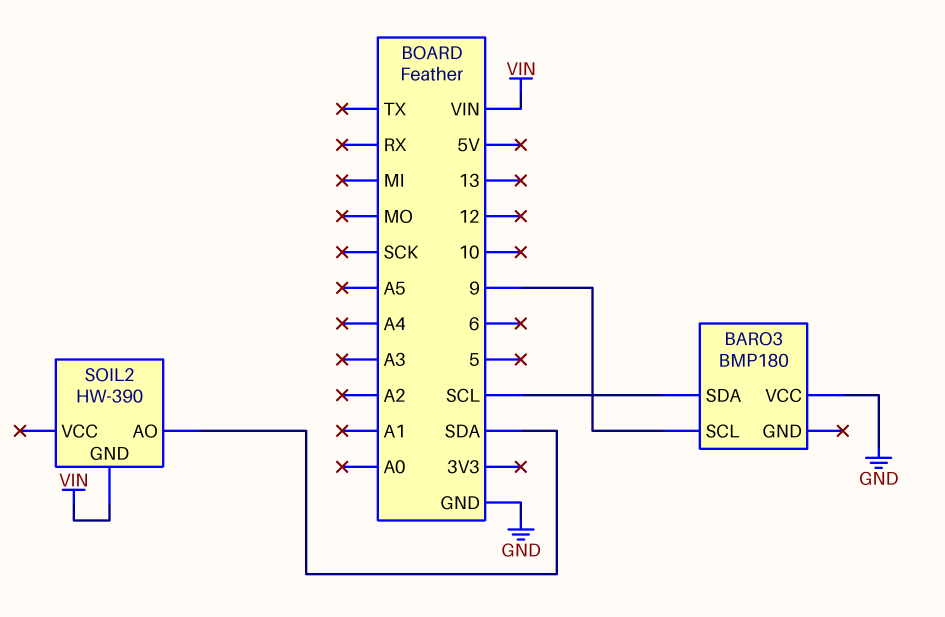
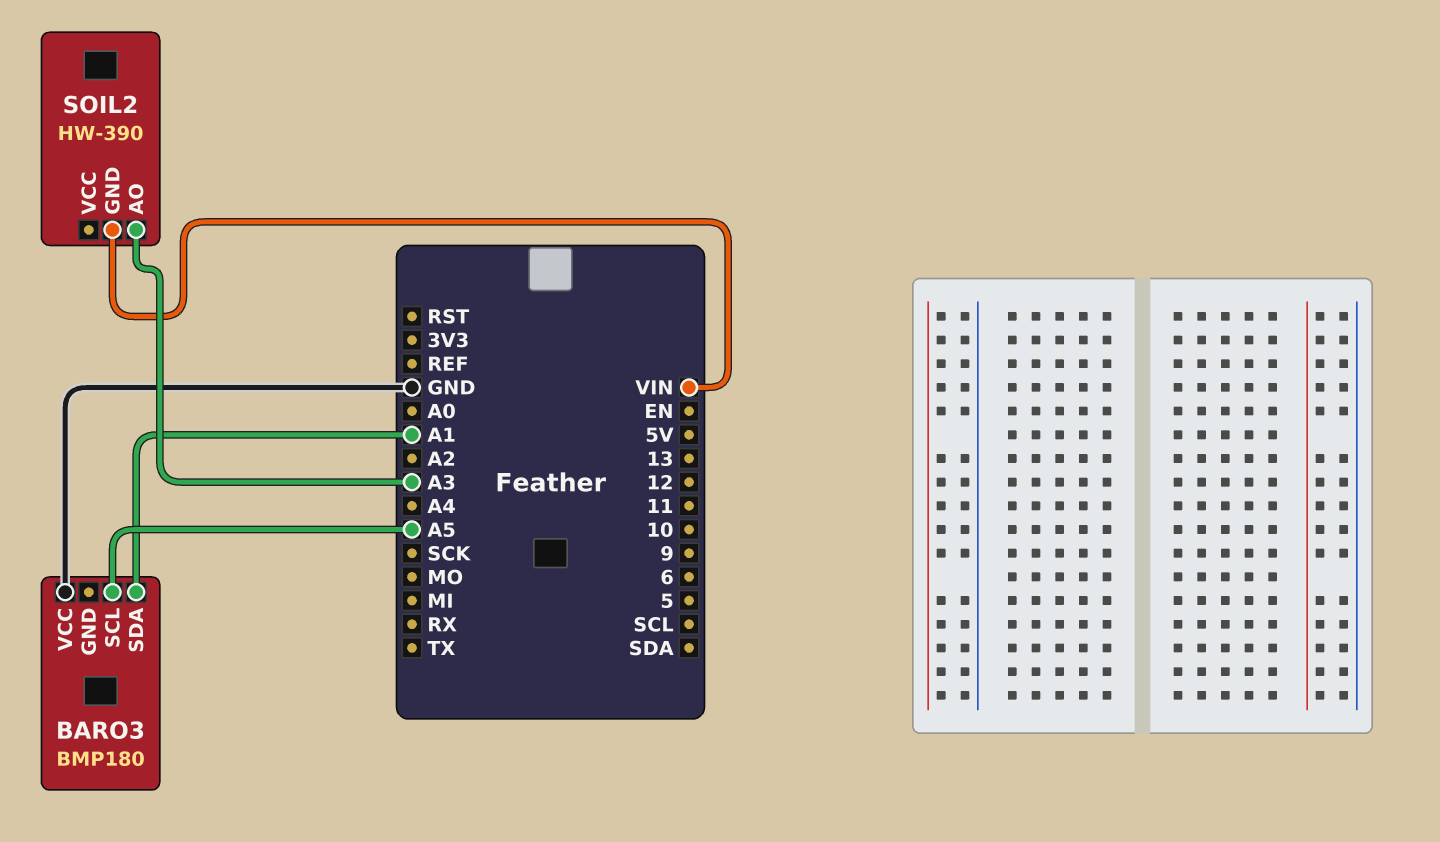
BARO3 pin SCL: 9 -> A5
BARO3 pin SDA: SCL -> A1
SOIL2 pin AO: SDA -> A3

